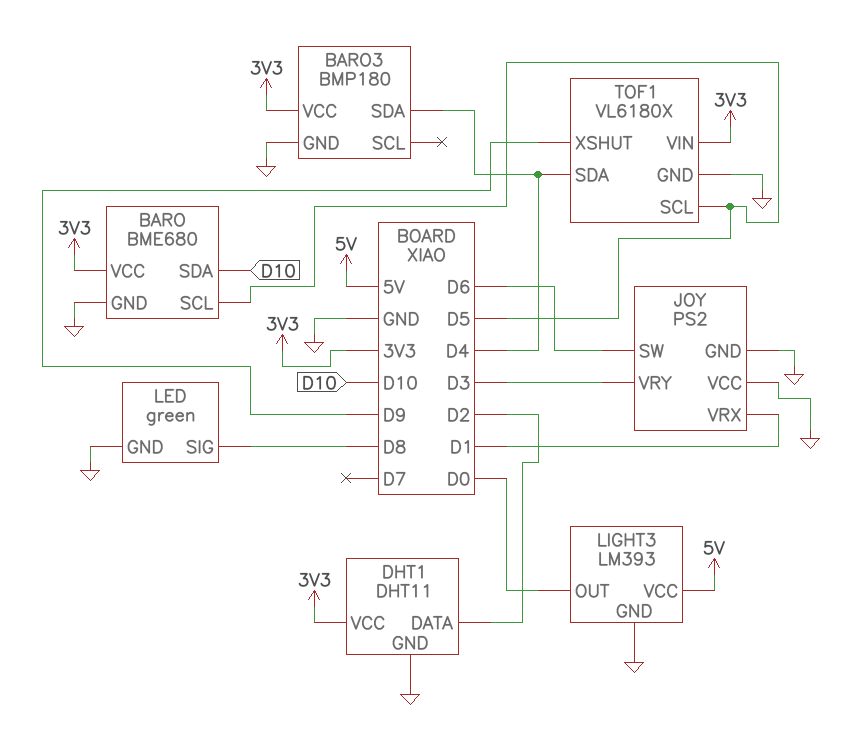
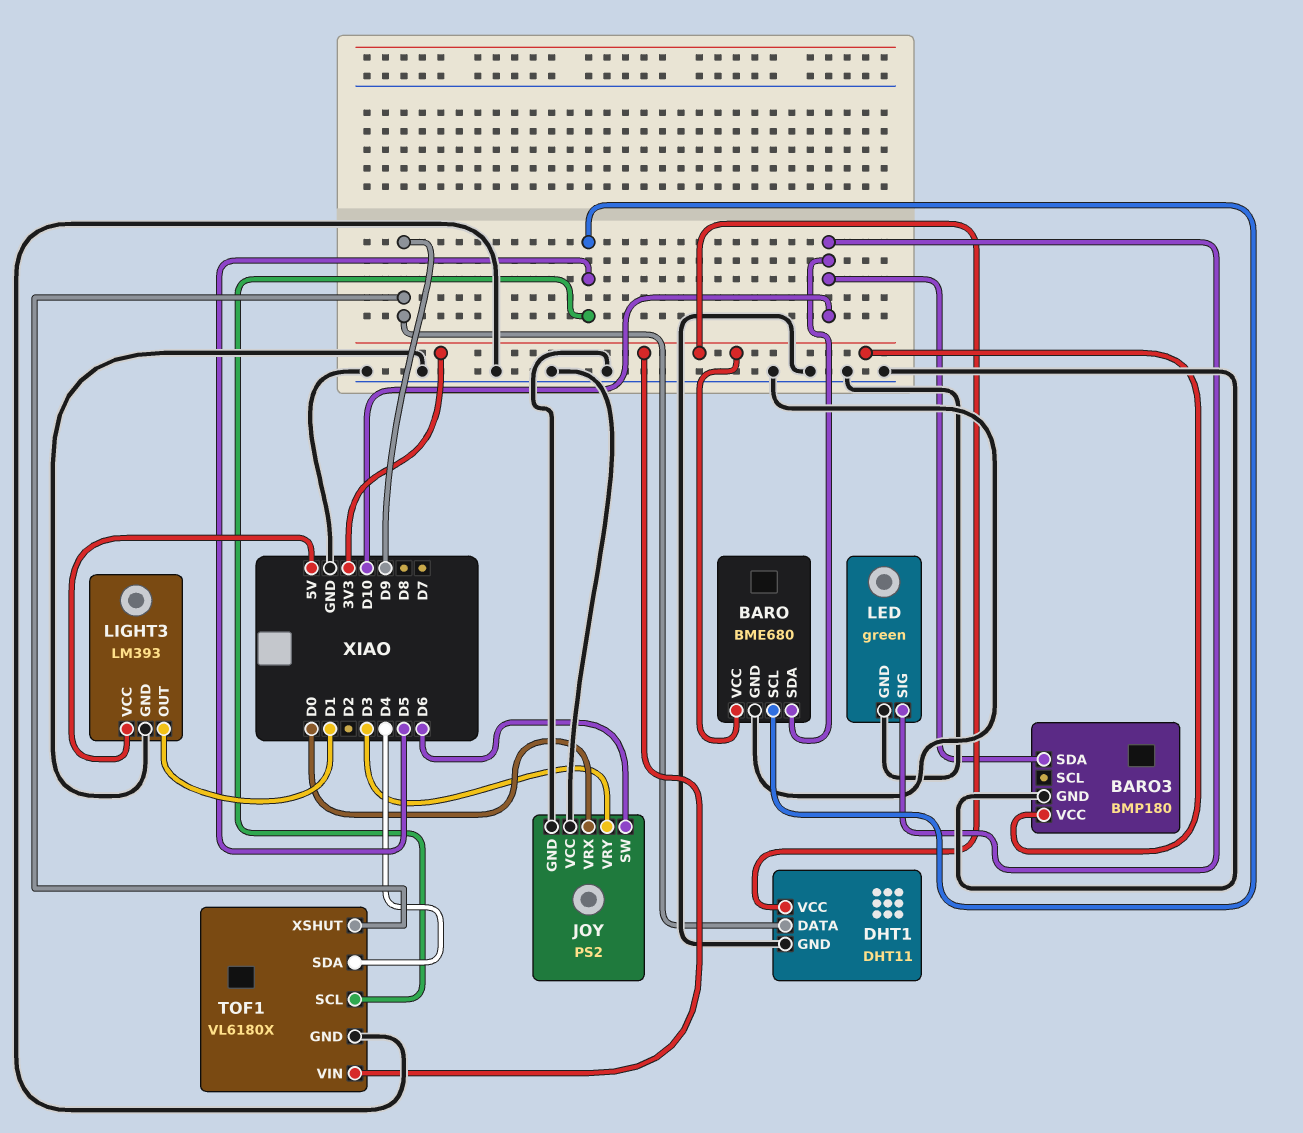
BARO3 pin SDA: D4 -> D10
DHT1 pin DATA: D2 -> D9
JOY pin VRX: D1 -> D0
LED pin SIG: D8 -> D10
LIGHT3 pin OUT: D0 -> D1

